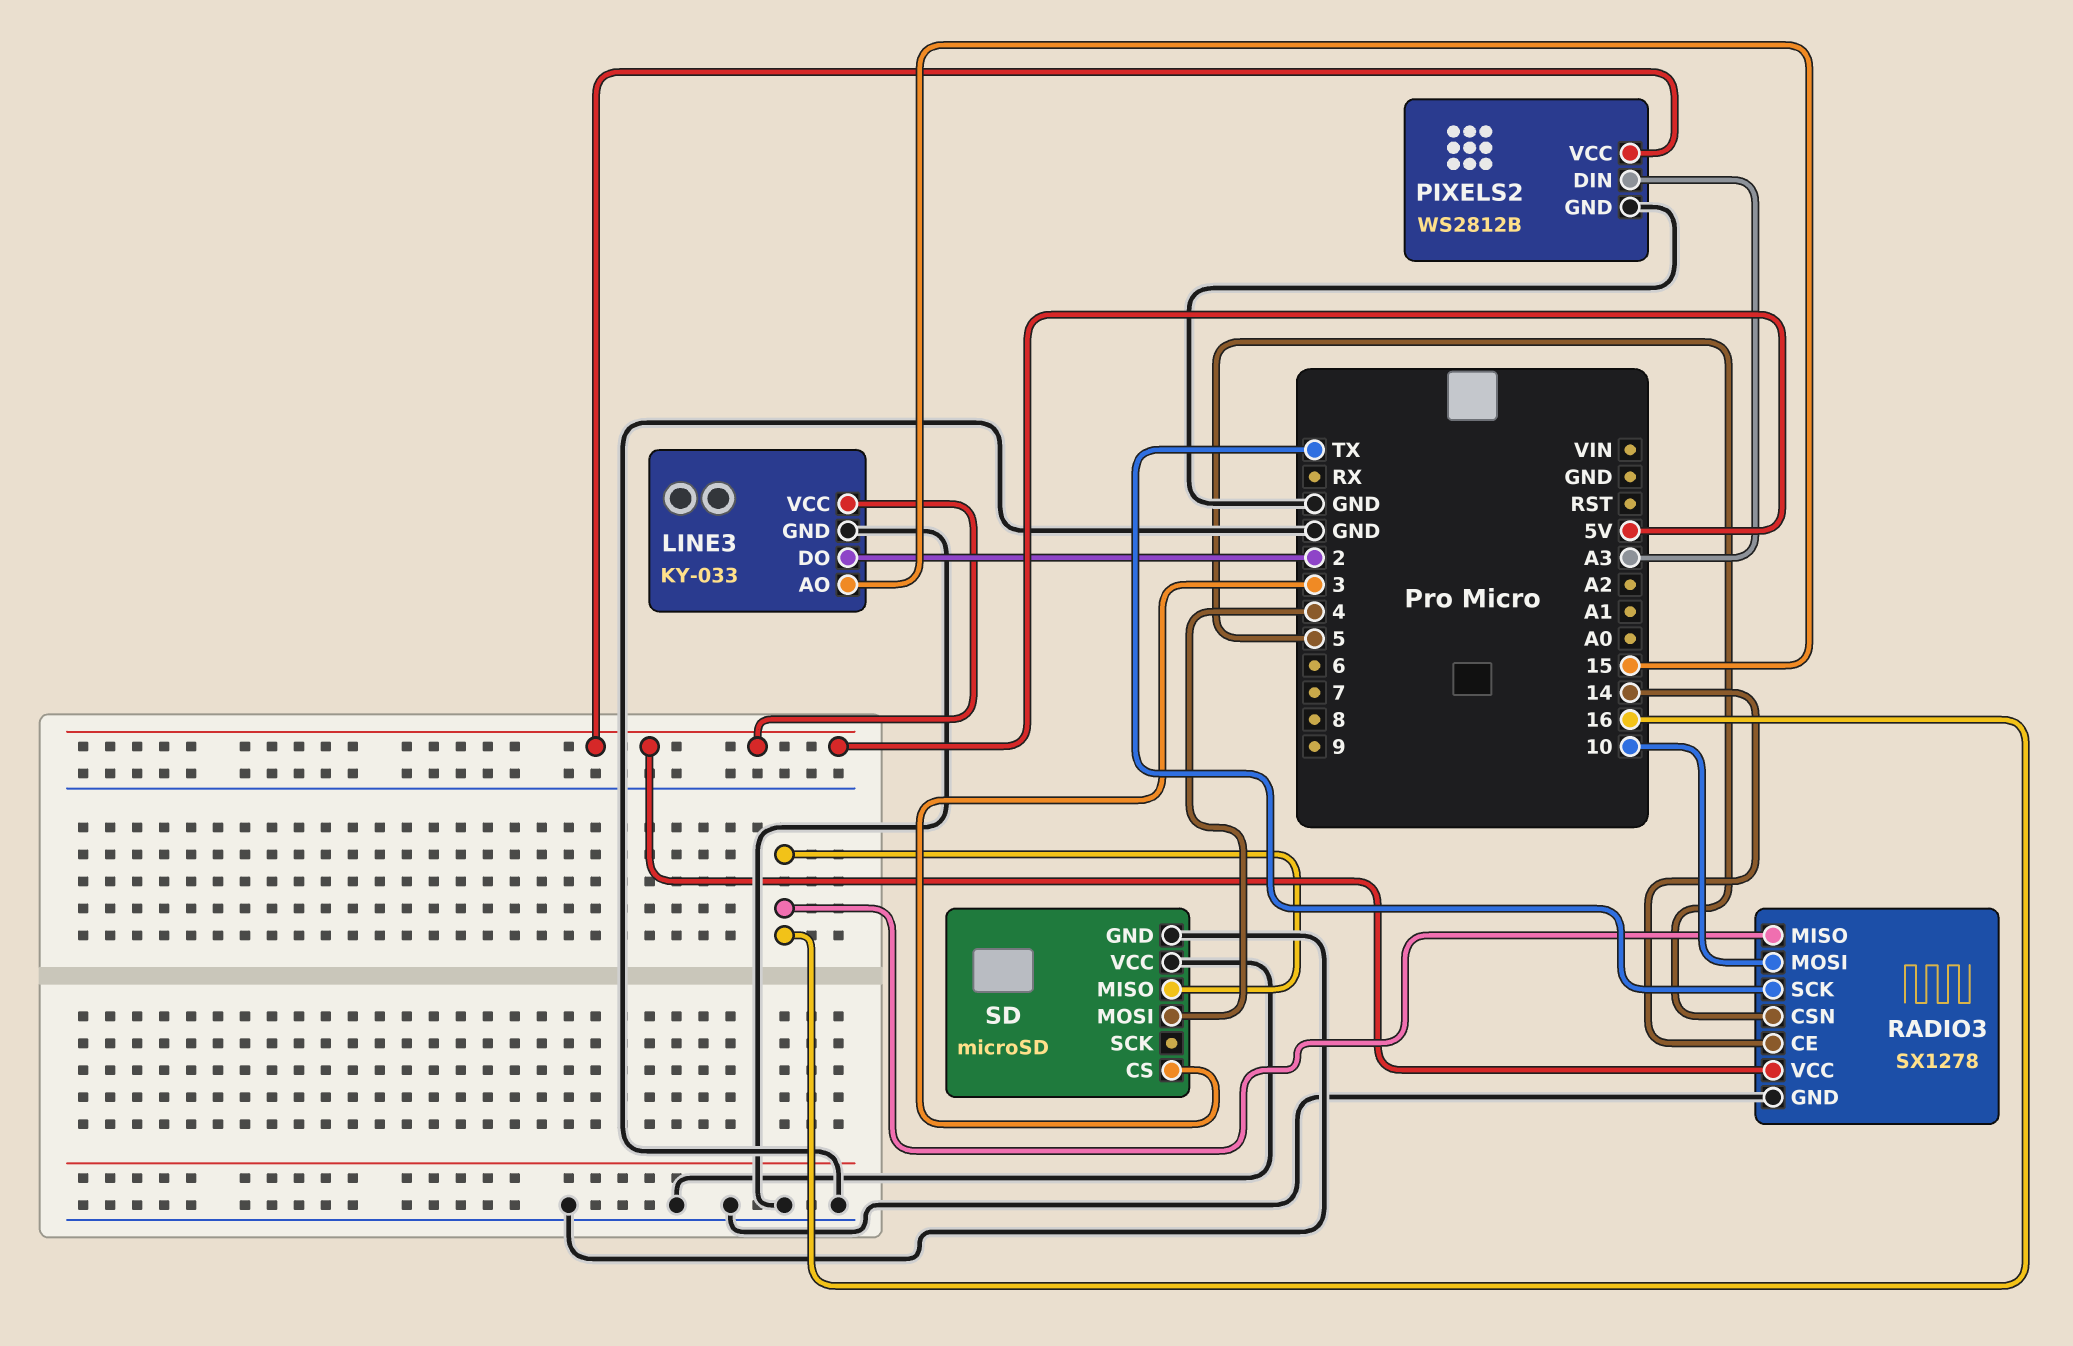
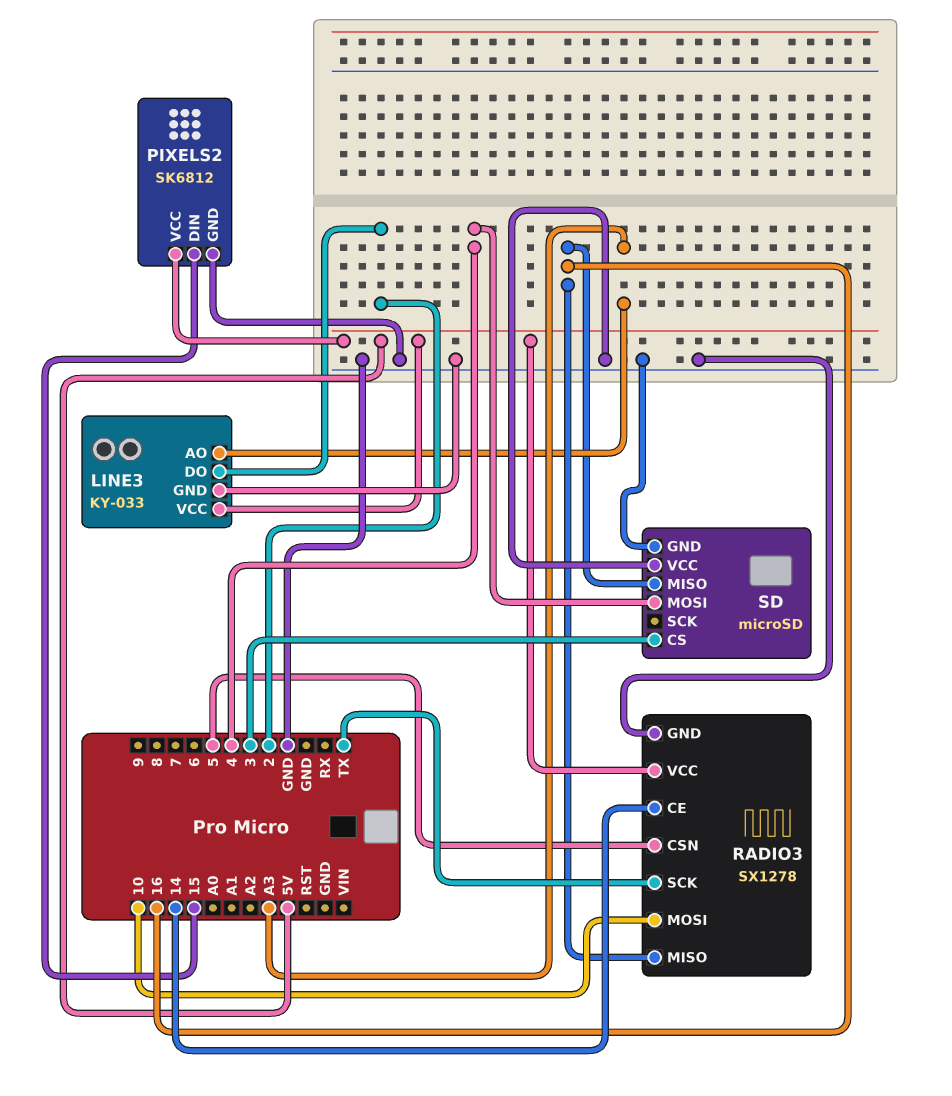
LINE3 pin AO: 15 -> A3
PIXELS2: WS2812B -> SK6812
PIXELS2 pin DIN: A3 -> 15

